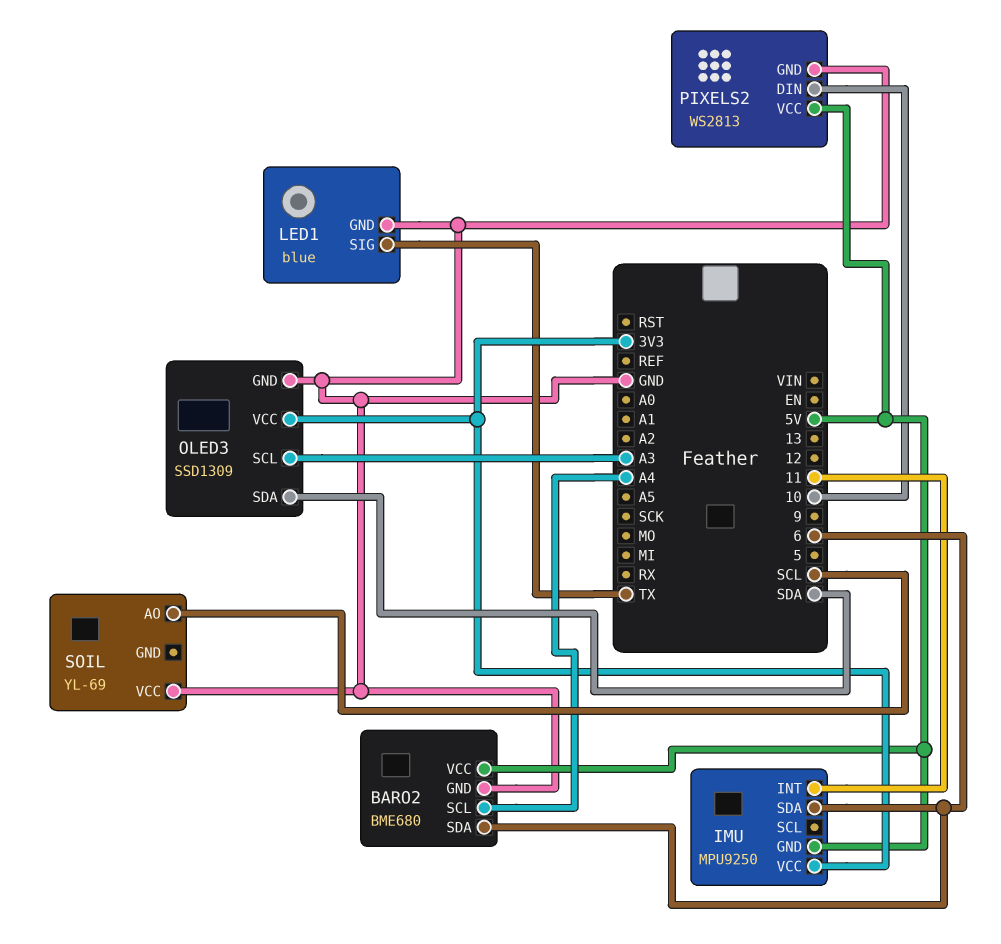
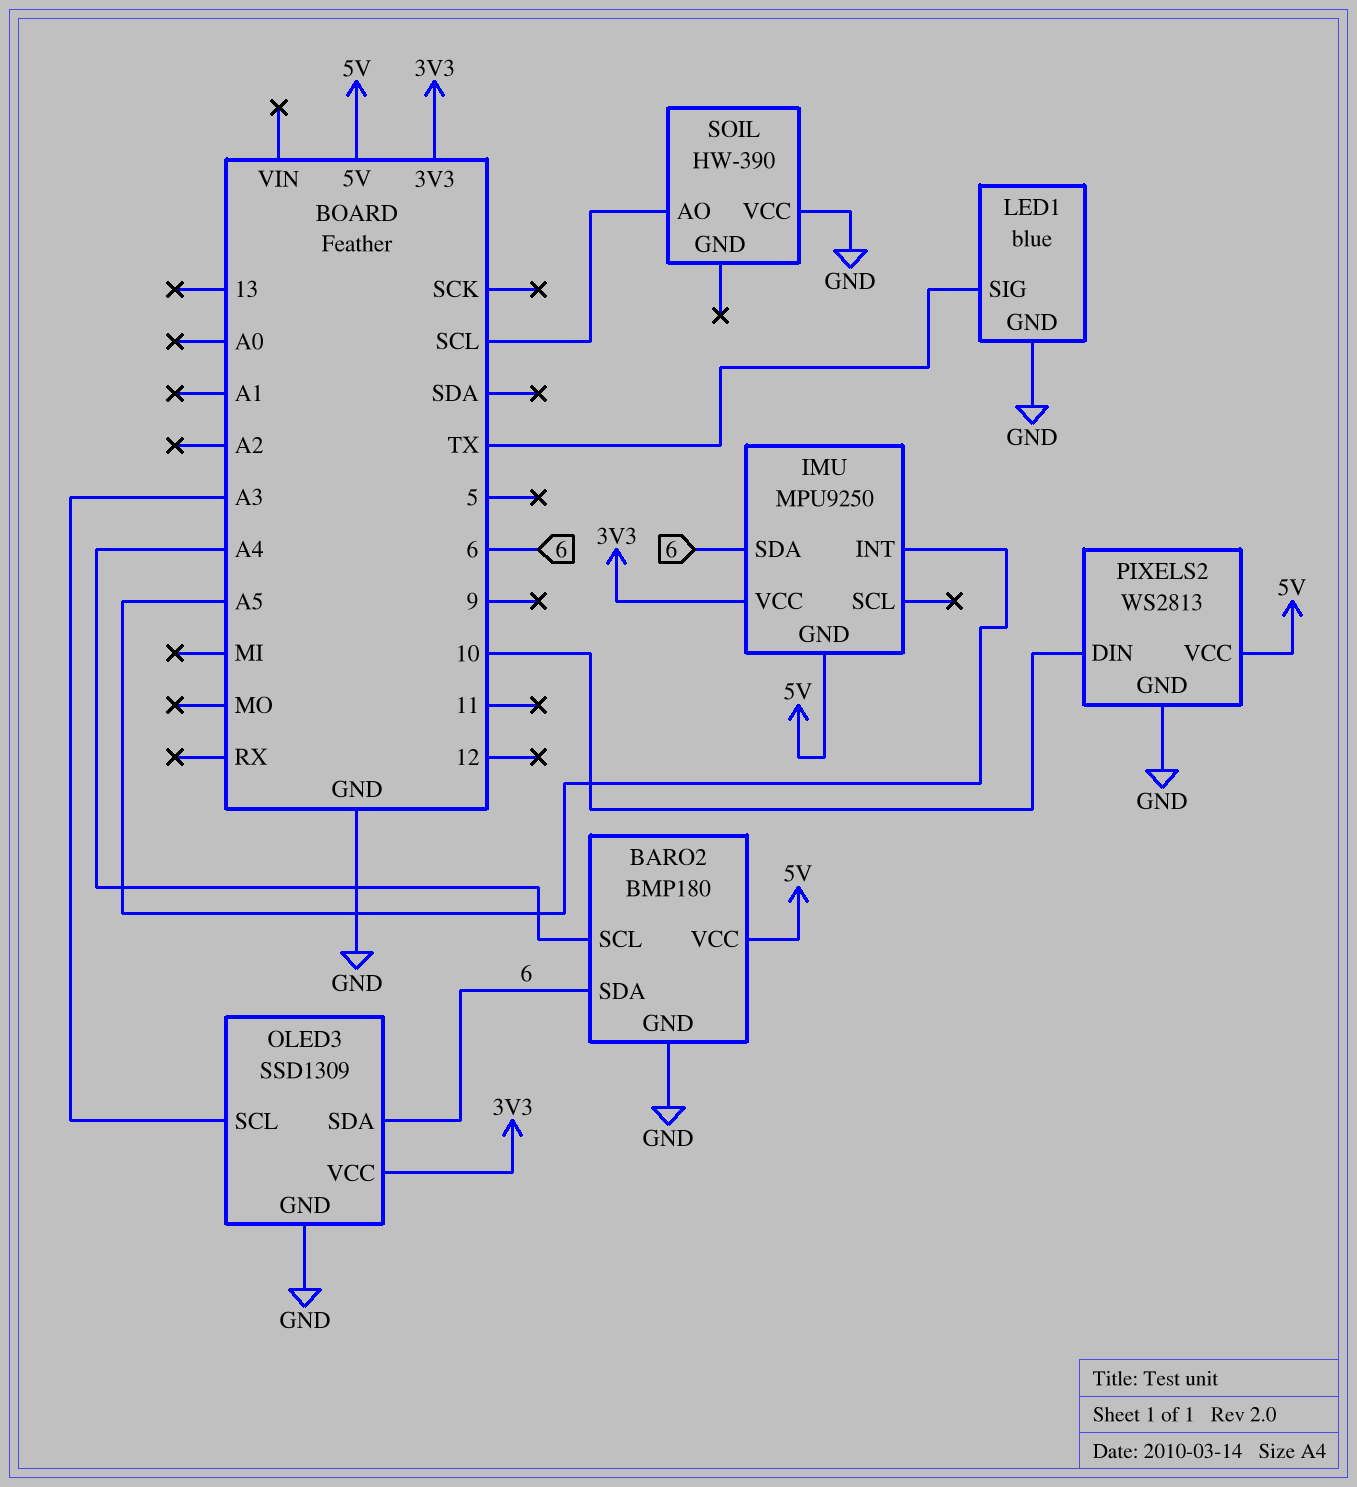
BARO2: BME680 -> BMP180
IMU pin INT: 11 -> A5
OLED3 pin SDA: SDA -> 6
SOIL: YL-69 -> HW-390

